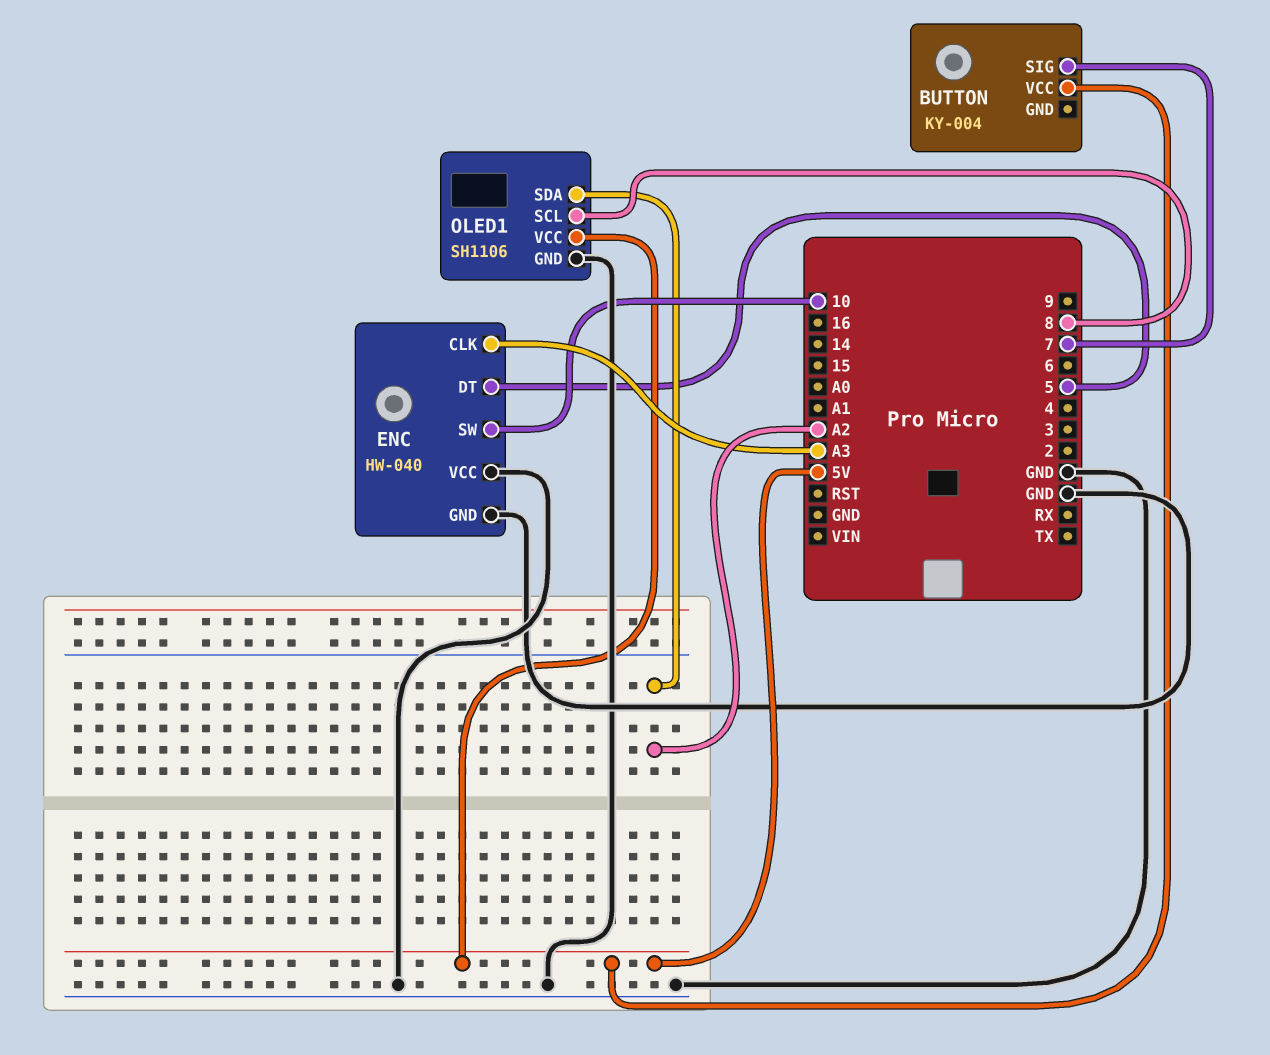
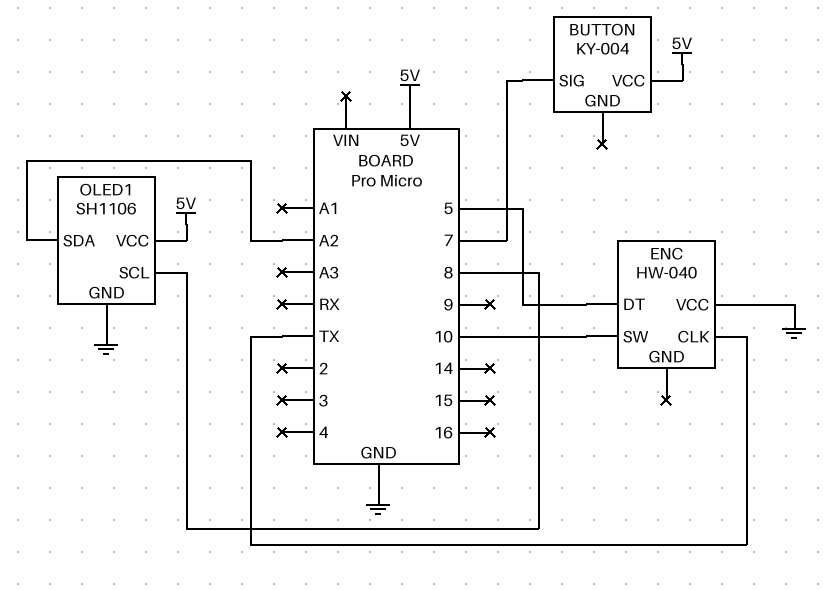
ENC pin CLK: A3 -> TX
ENC pin GND: GND -> none

